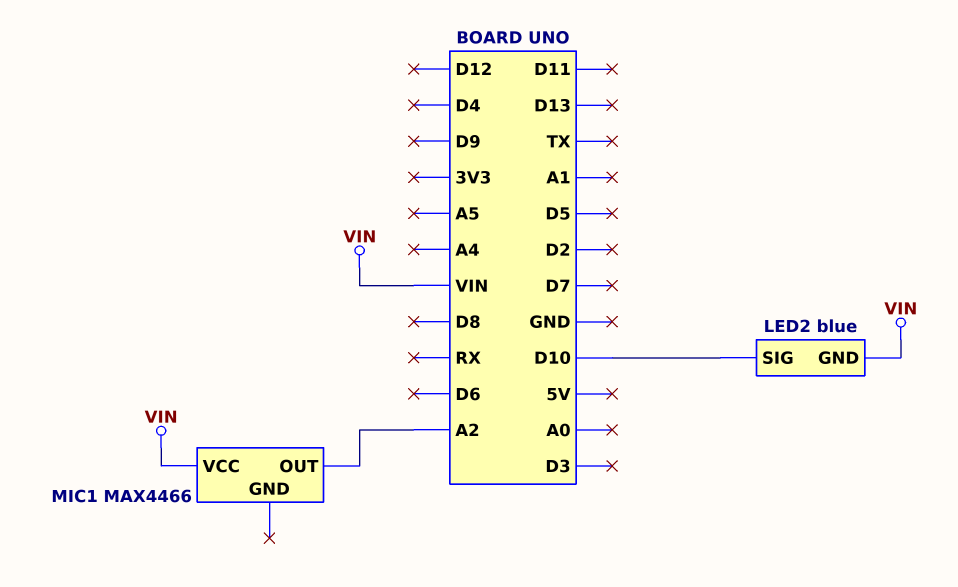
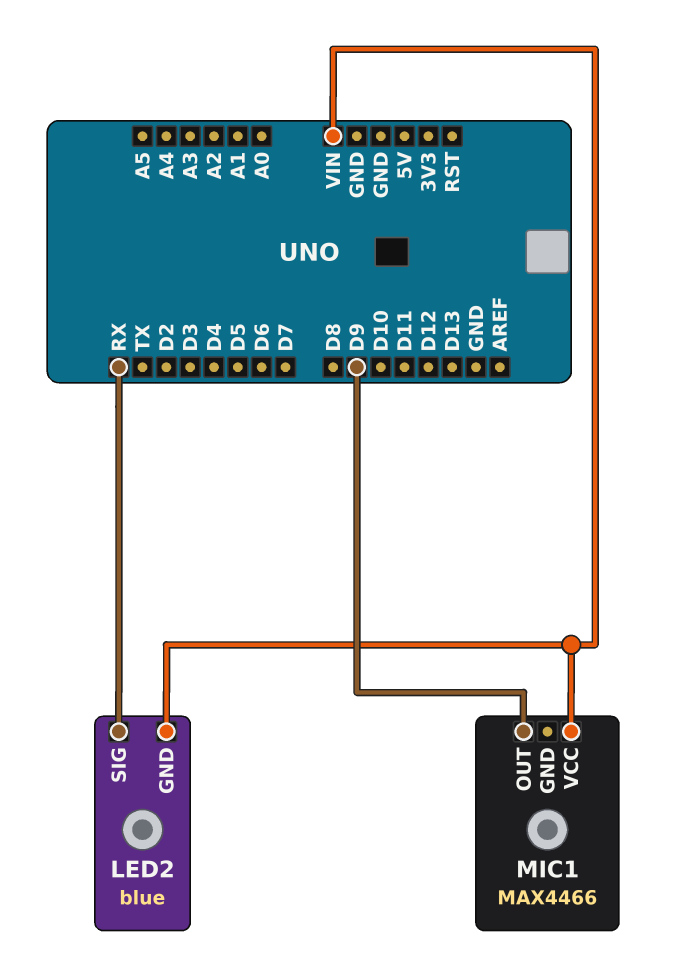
LED2 pin SIG: D10 -> RX
MIC1 pin OUT: A2 -> D9

